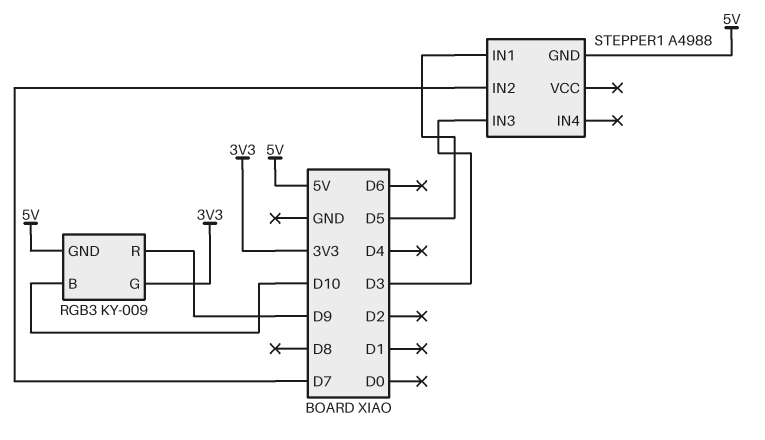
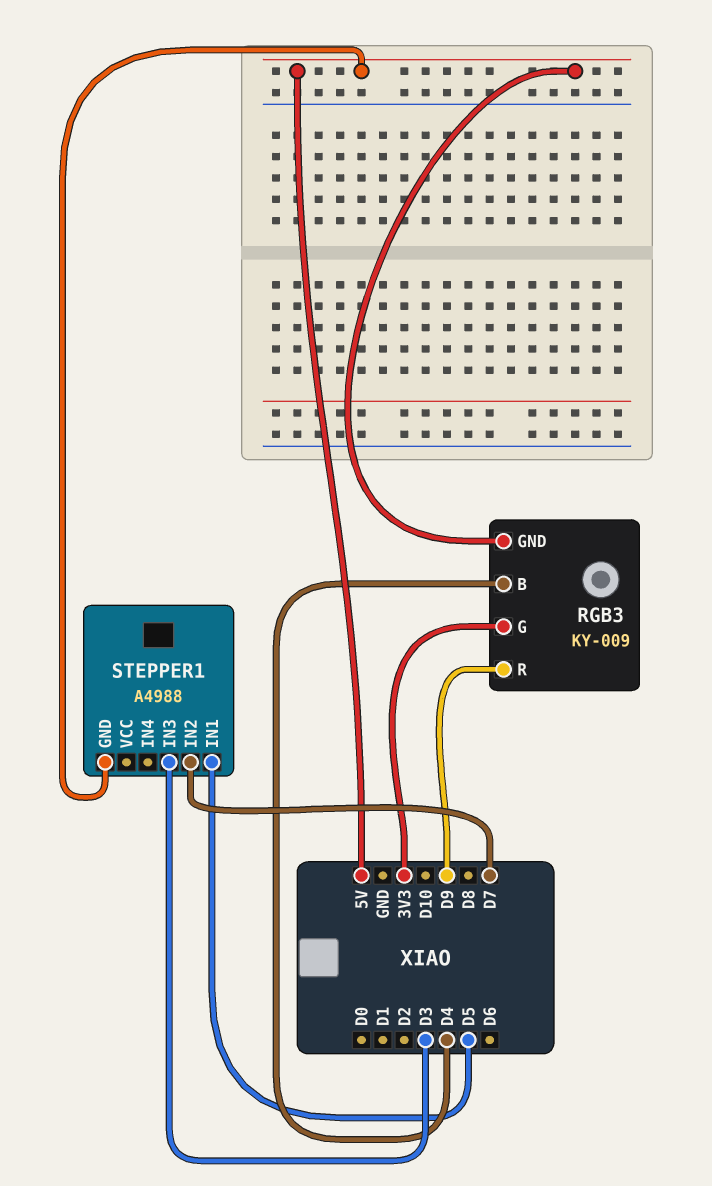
RGB3 pin B: D10 -> D4

